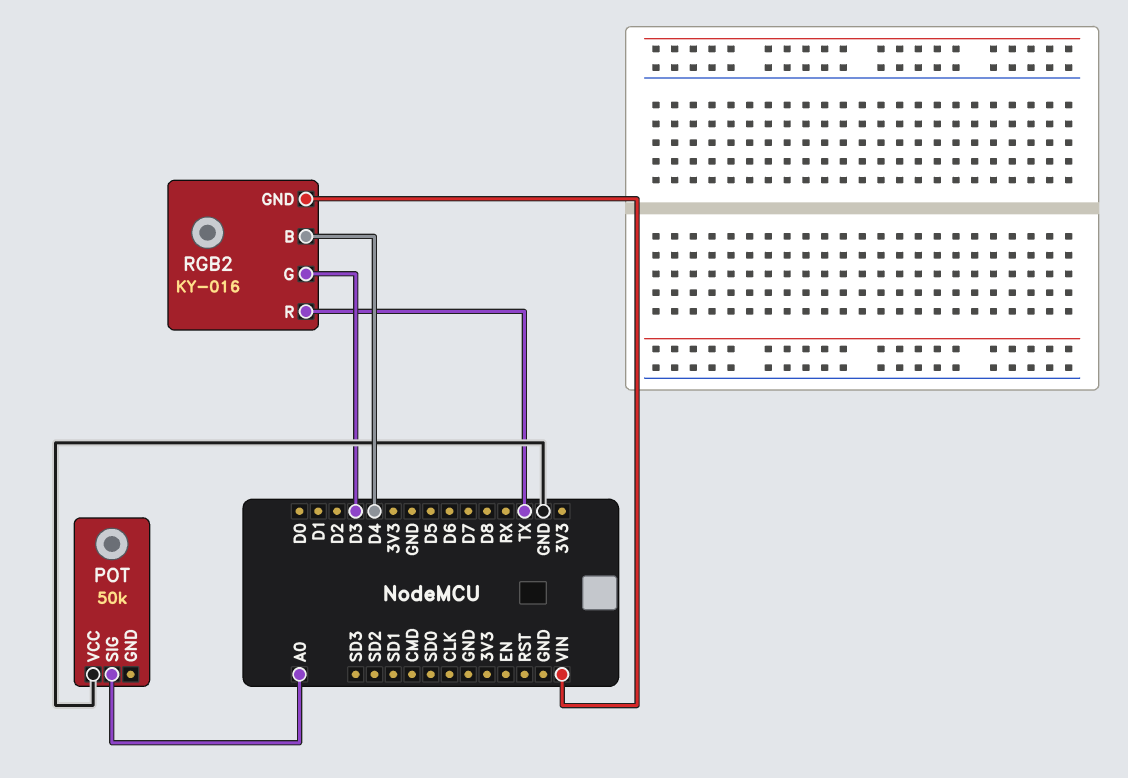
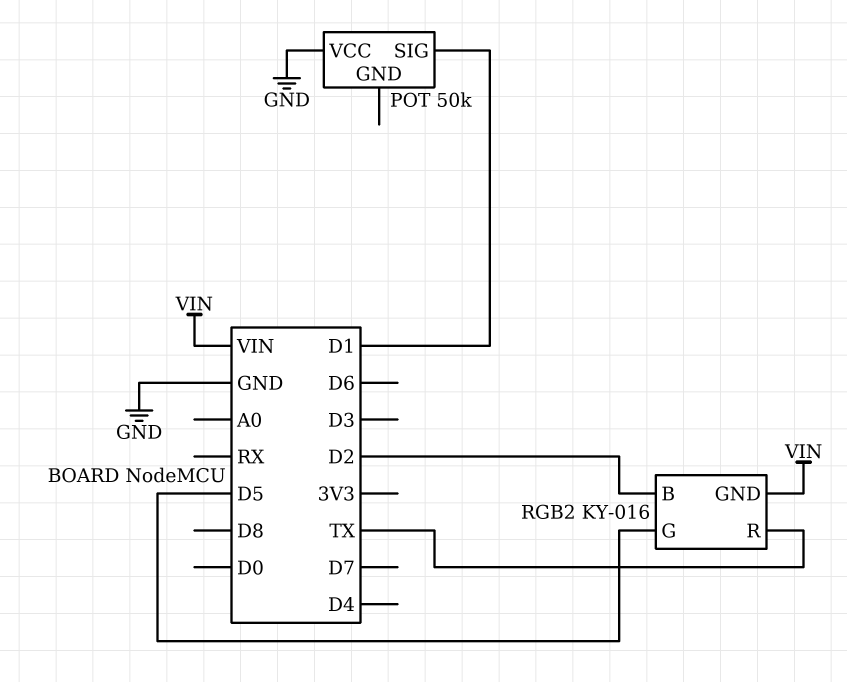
POT pin SIG: A0 -> D1
RGB2 pin B: D4 -> D2
RGB2 pin G: D3 -> D5

